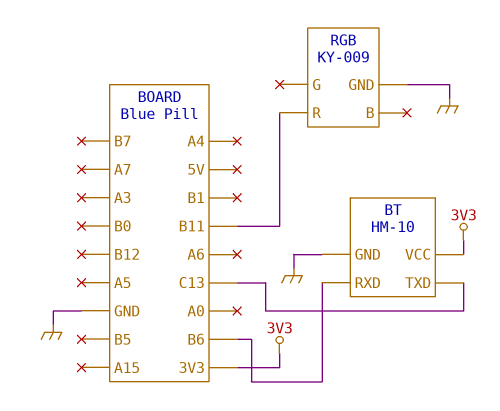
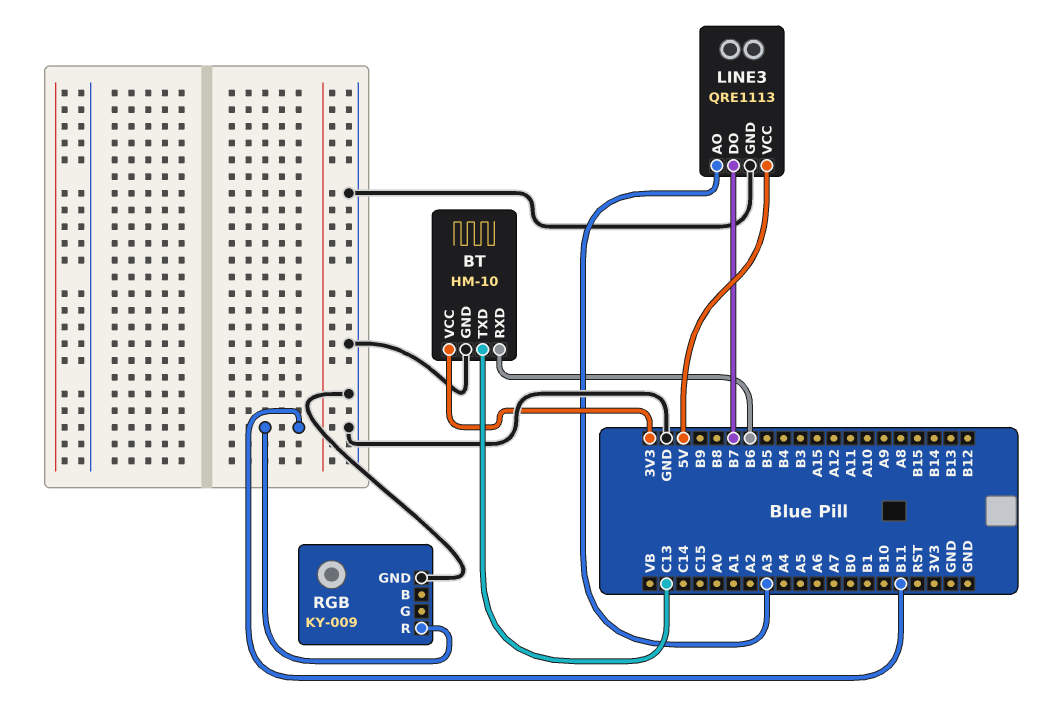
LINE3: none -> QRE1113
LINE3 pin AO: none -> A3
LINE3 pin DO: none -> B7
LINE3 pin GND: none -> GND
LINE3 pin VCC: none -> 5V

